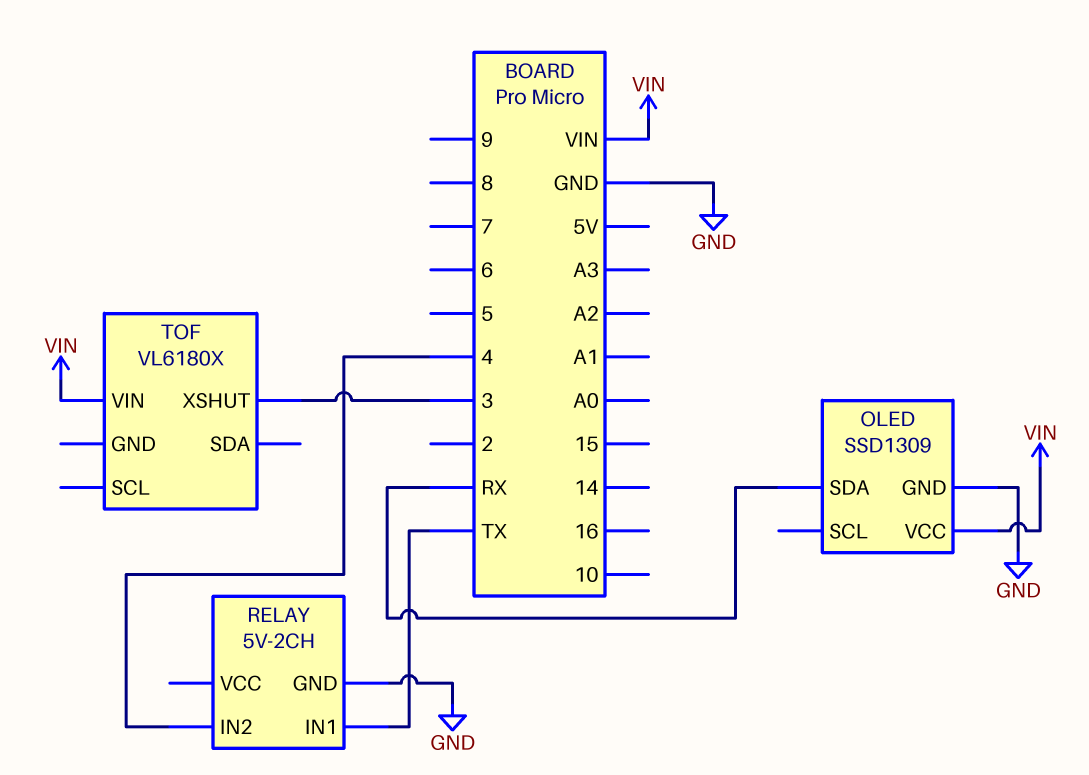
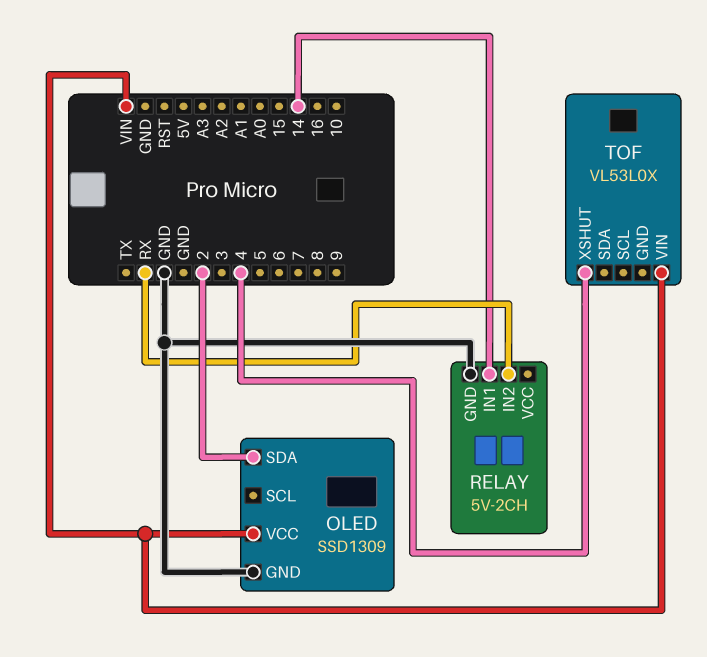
OLED pin SDA: RX -> 2
RELAY pin IN1: TX -> 14
RELAY pin IN2: 4 -> RX
TOF: VL6180X -> VL53L0X
TOF pin XSHUT: 3 -> 4

